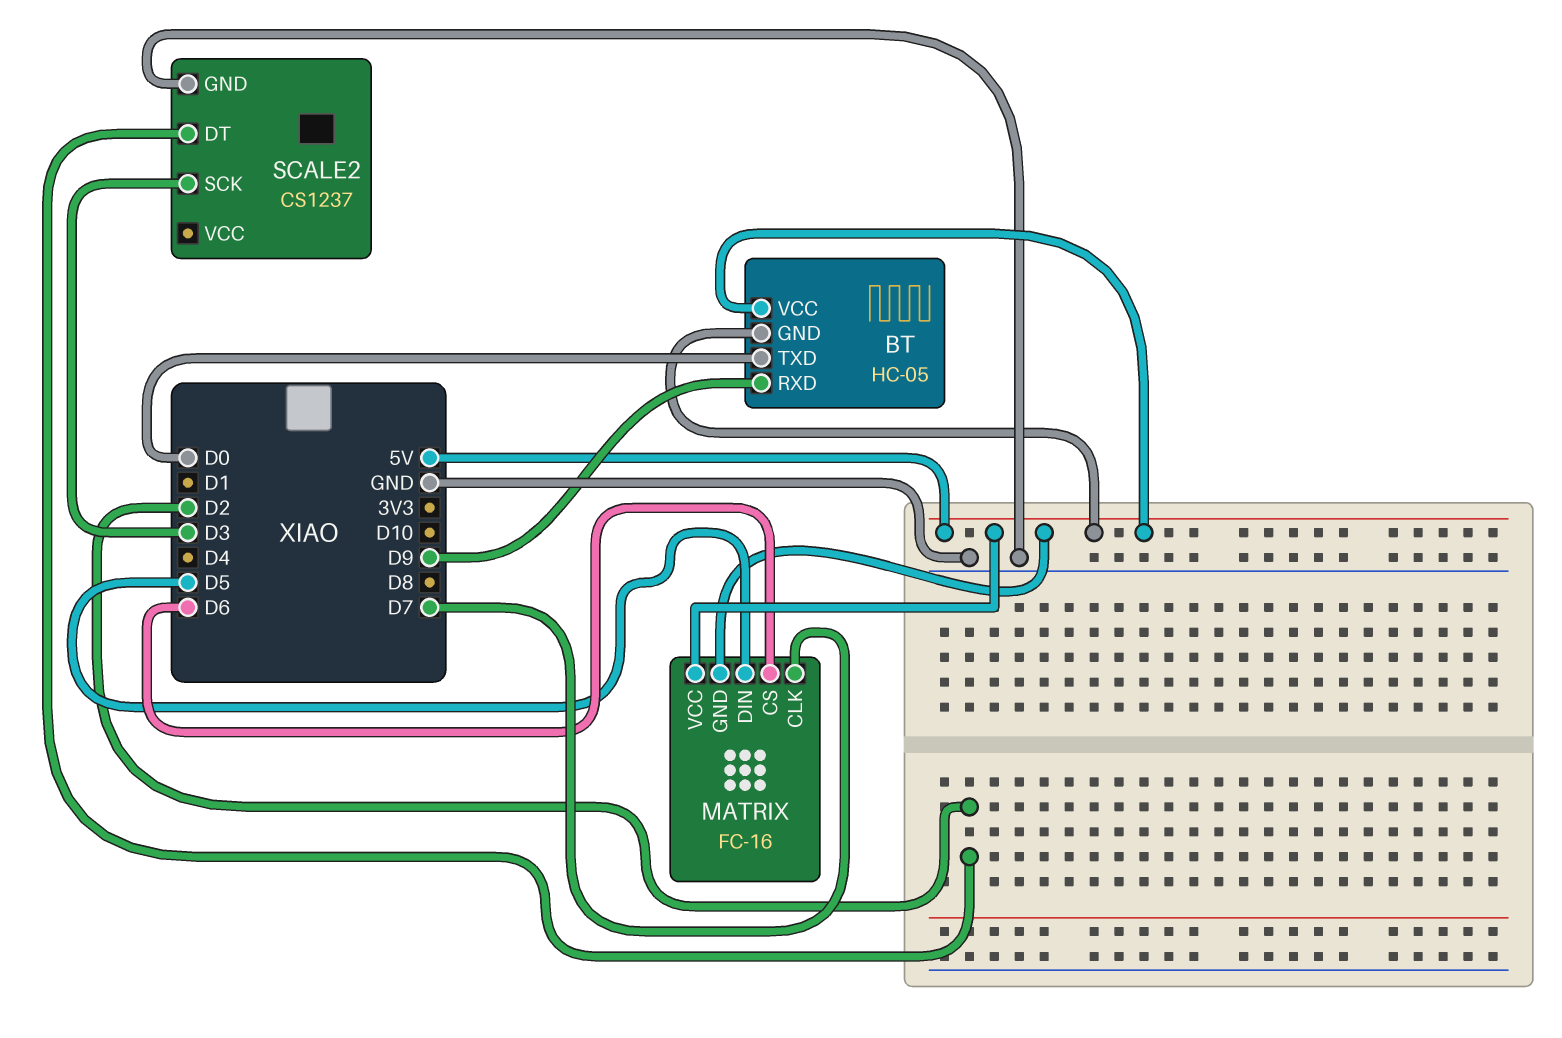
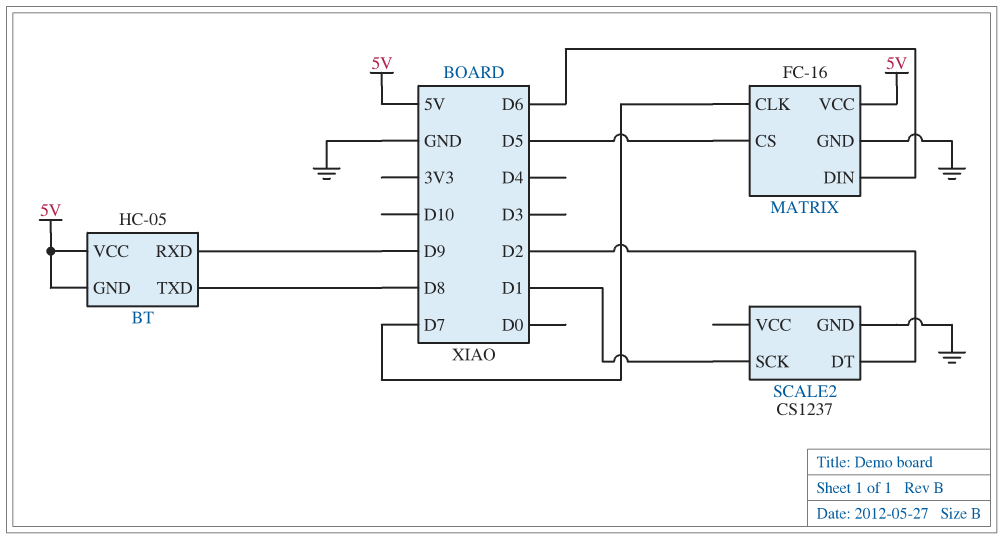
BT pin TXD: D0 -> D8
MATRIX pin CS: D6 -> D5
MATRIX pin DIN: D5 -> D6
MATRIX pin GND: 5V -> GND
SCALE2 pin SCK: D3 -> D1

